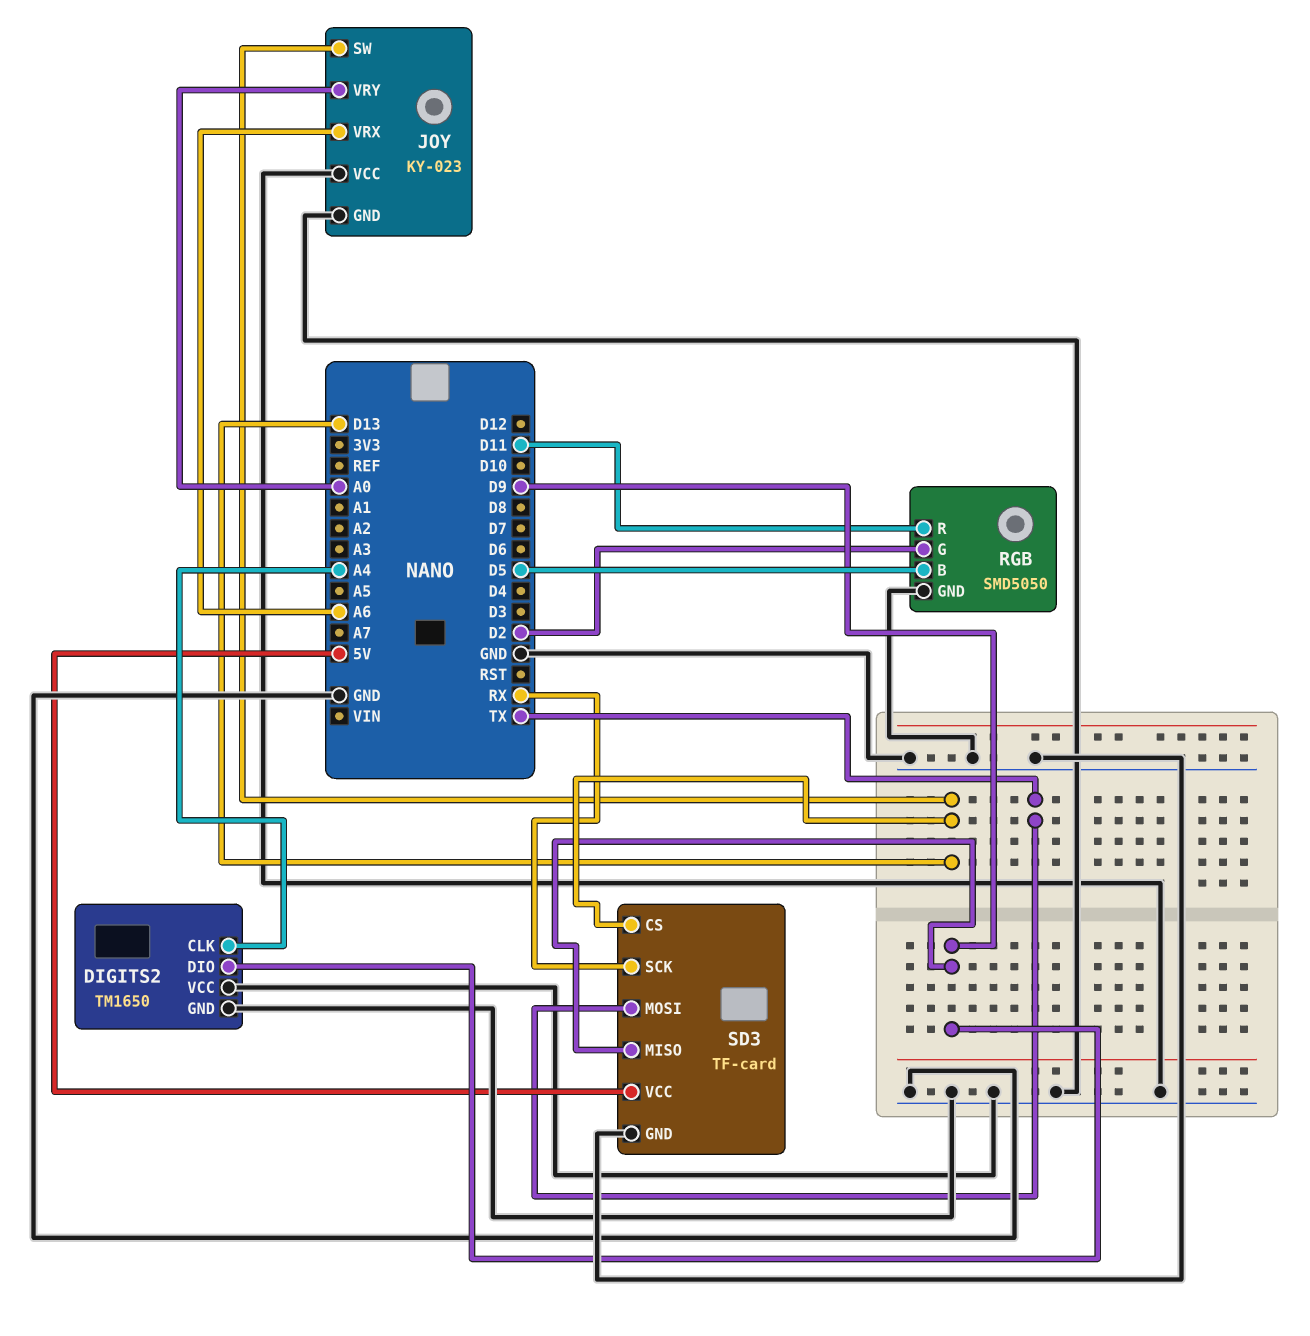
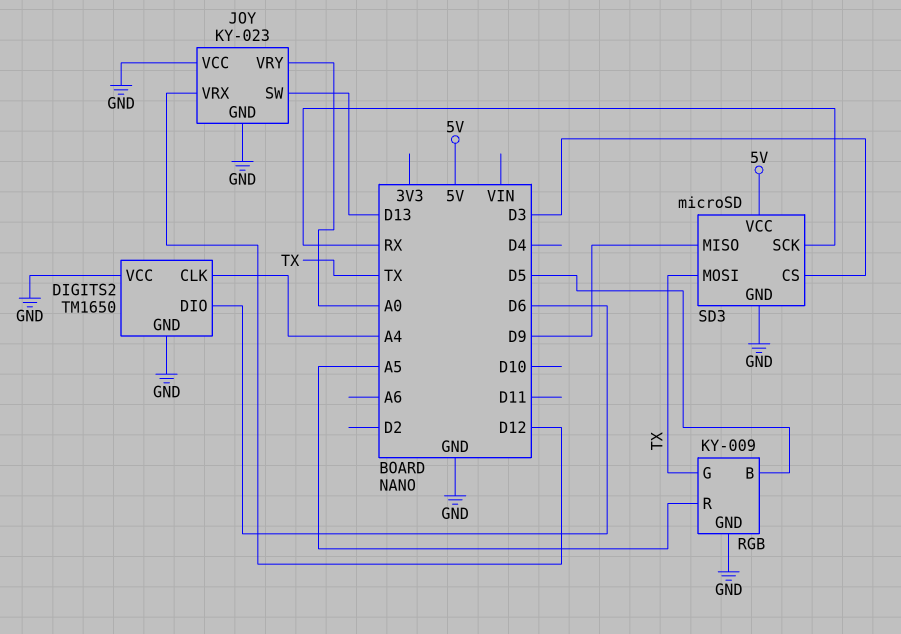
DIGITS2 pin DIO: D9 -> D6
JOY pin VRX: A6 -> D12
RGB: SMD5050 -> KY-009
RGB pin G: D2 -> TX
RGB pin R: D11 -> A5
SD3: TF-card -> microSD
SD3 pin CS: D13 -> D3

